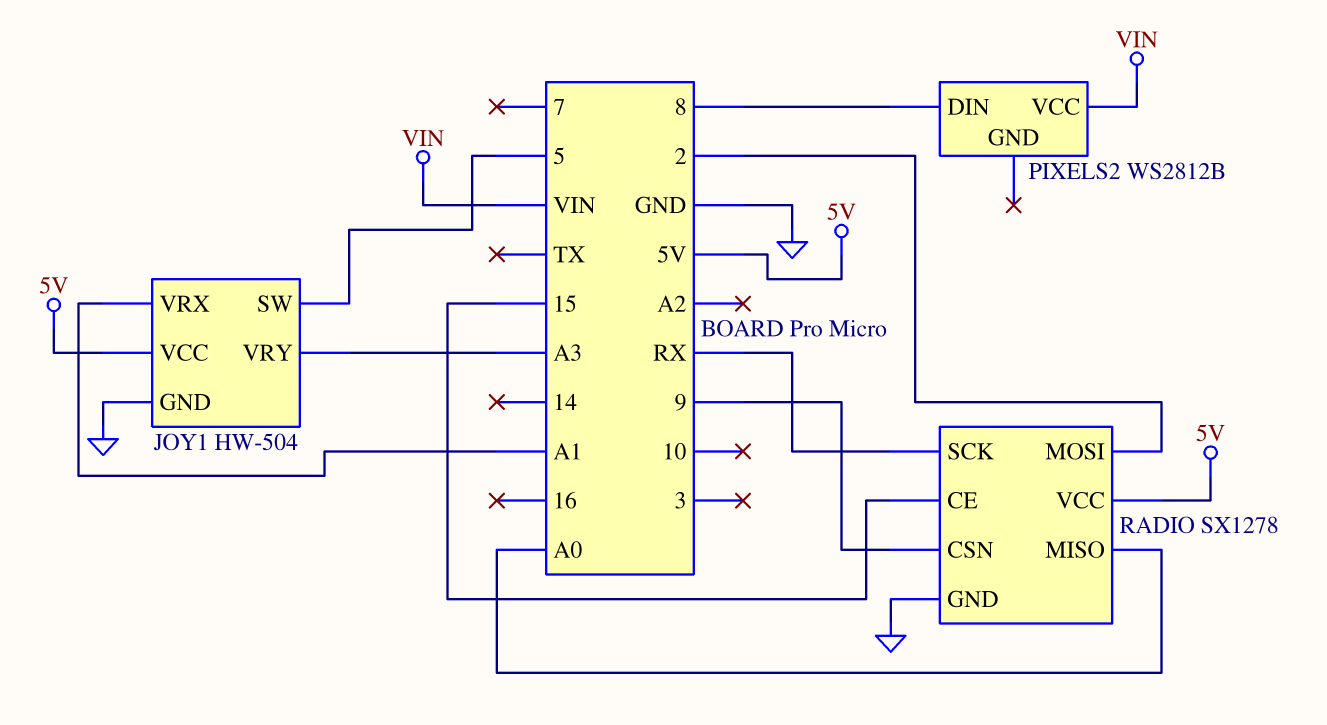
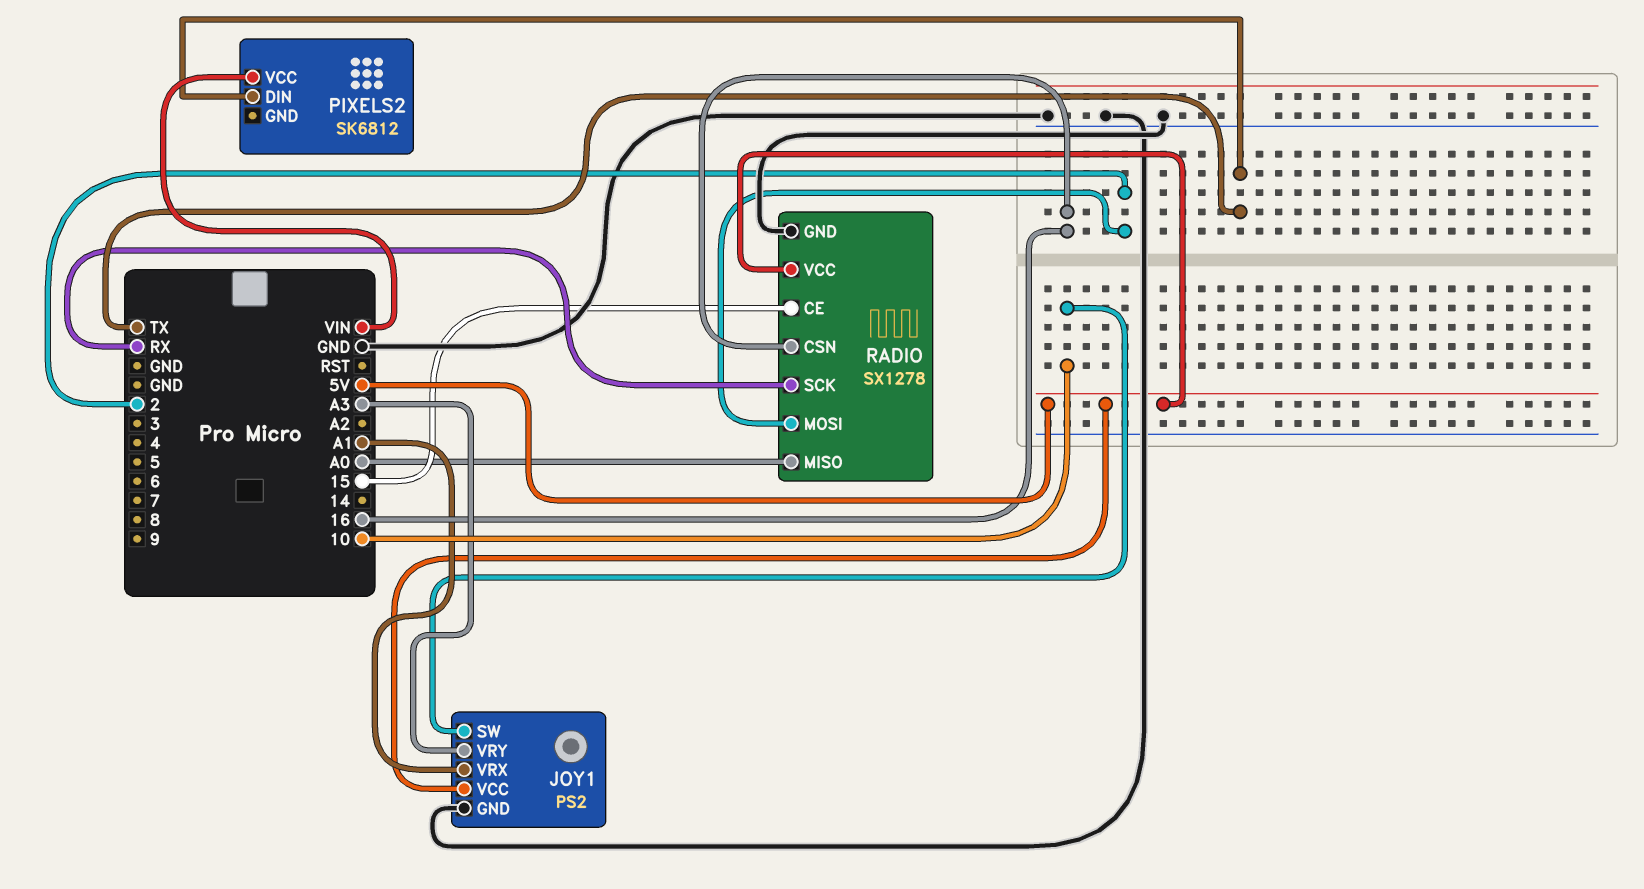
JOY1: HW-504 -> PS2
JOY1 pin SW: 5 -> 10
PIXELS2: WS2812B -> SK6812
PIXELS2 pin DIN: 8 -> TX
RADIO pin CSN: 9 -> 16

